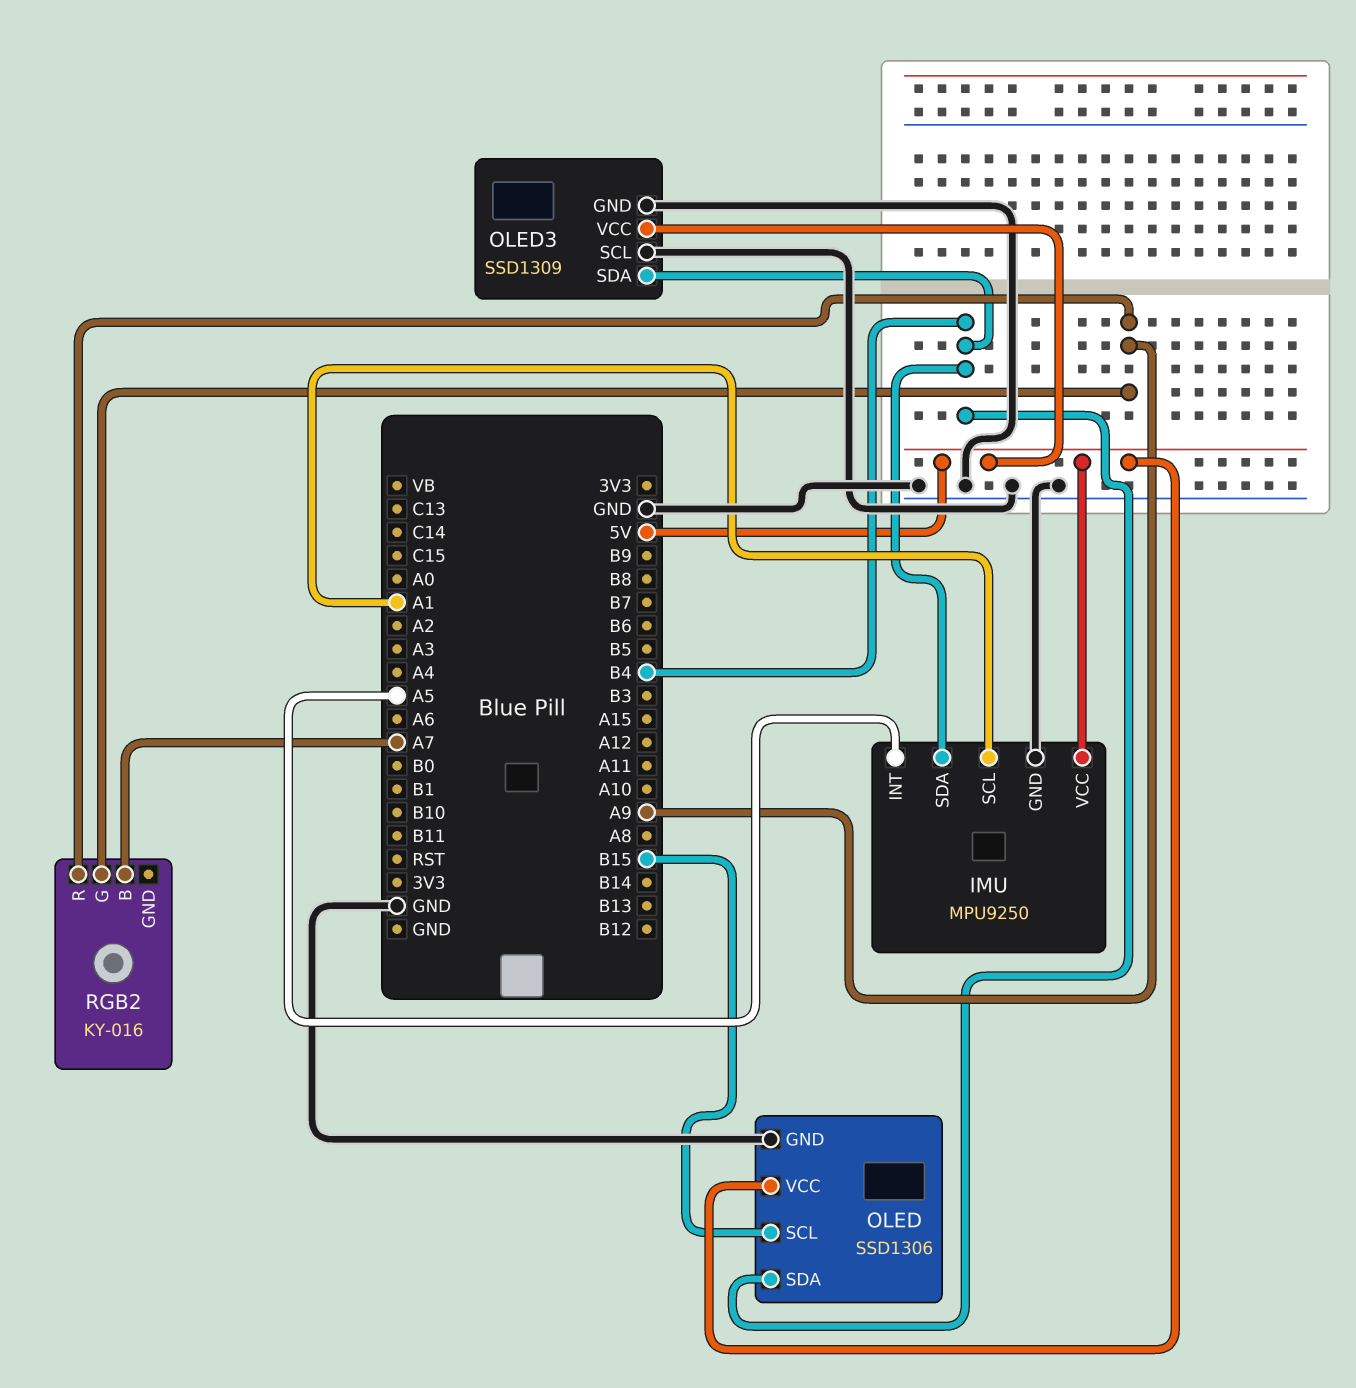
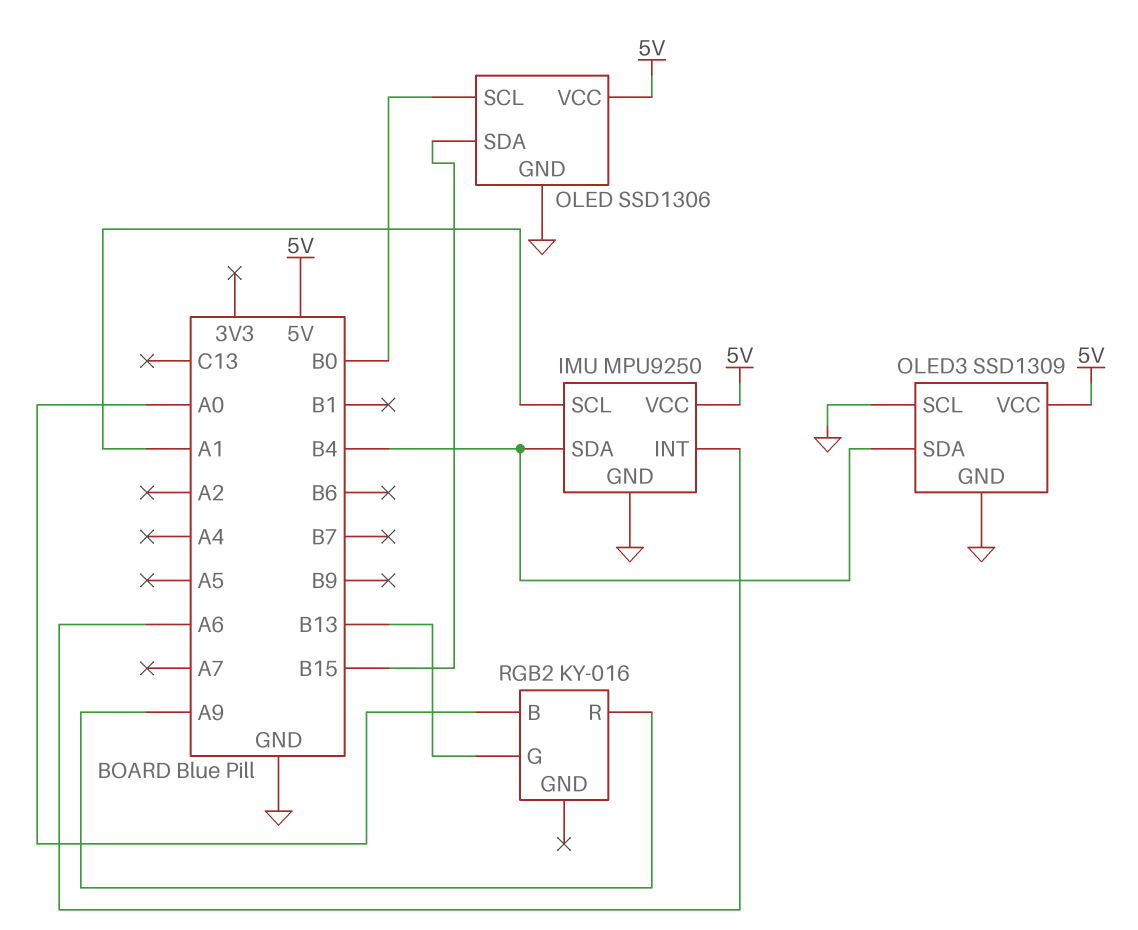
IMU pin INT: A5 -> A6
OLED pin SCL: B15 -> B0
OLED pin SDA: B4 -> B15
RGB2 pin B: A7 -> A0
RGB2 pin G: A9 -> B13

